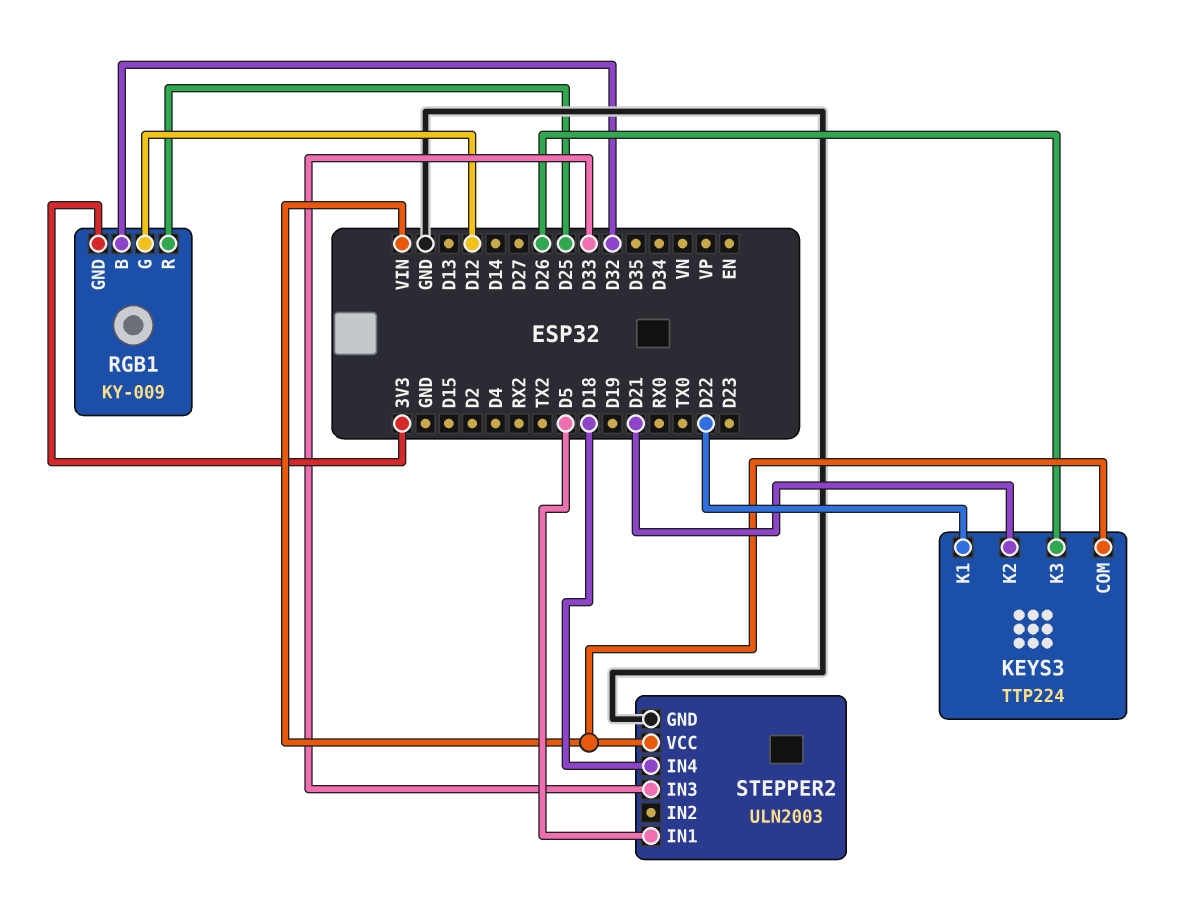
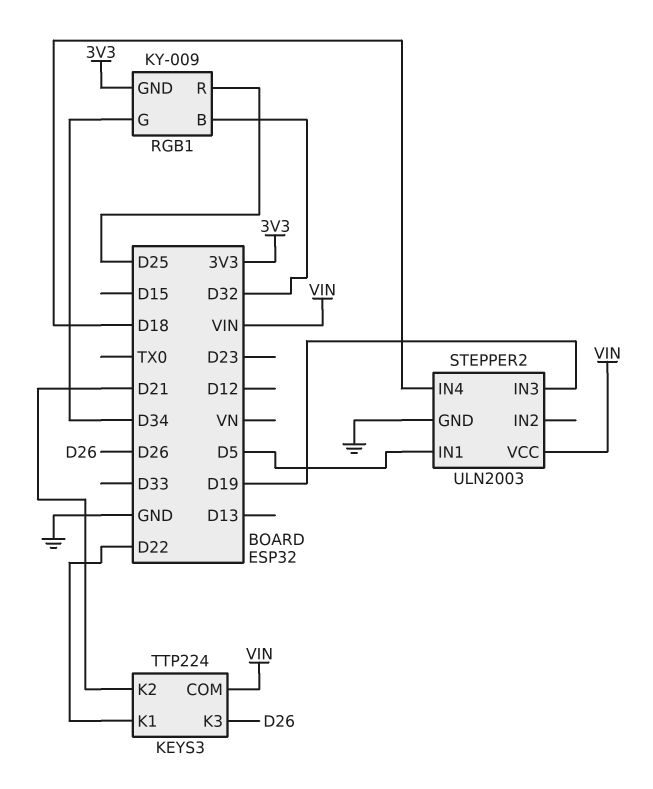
RGB1 pin G: D12 -> D34
STEPPER2 pin IN3: D33 -> D19

